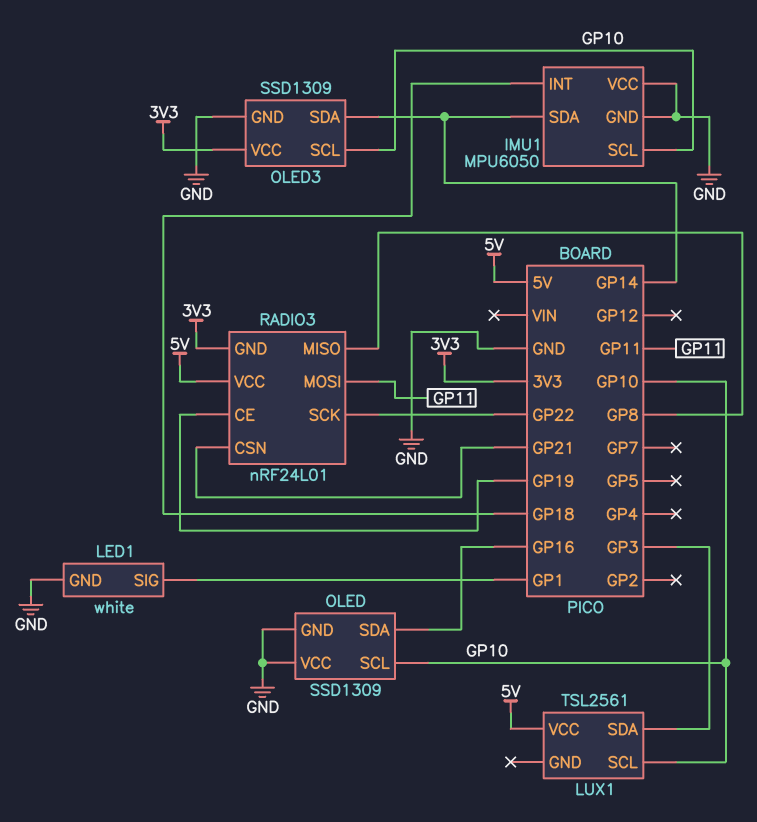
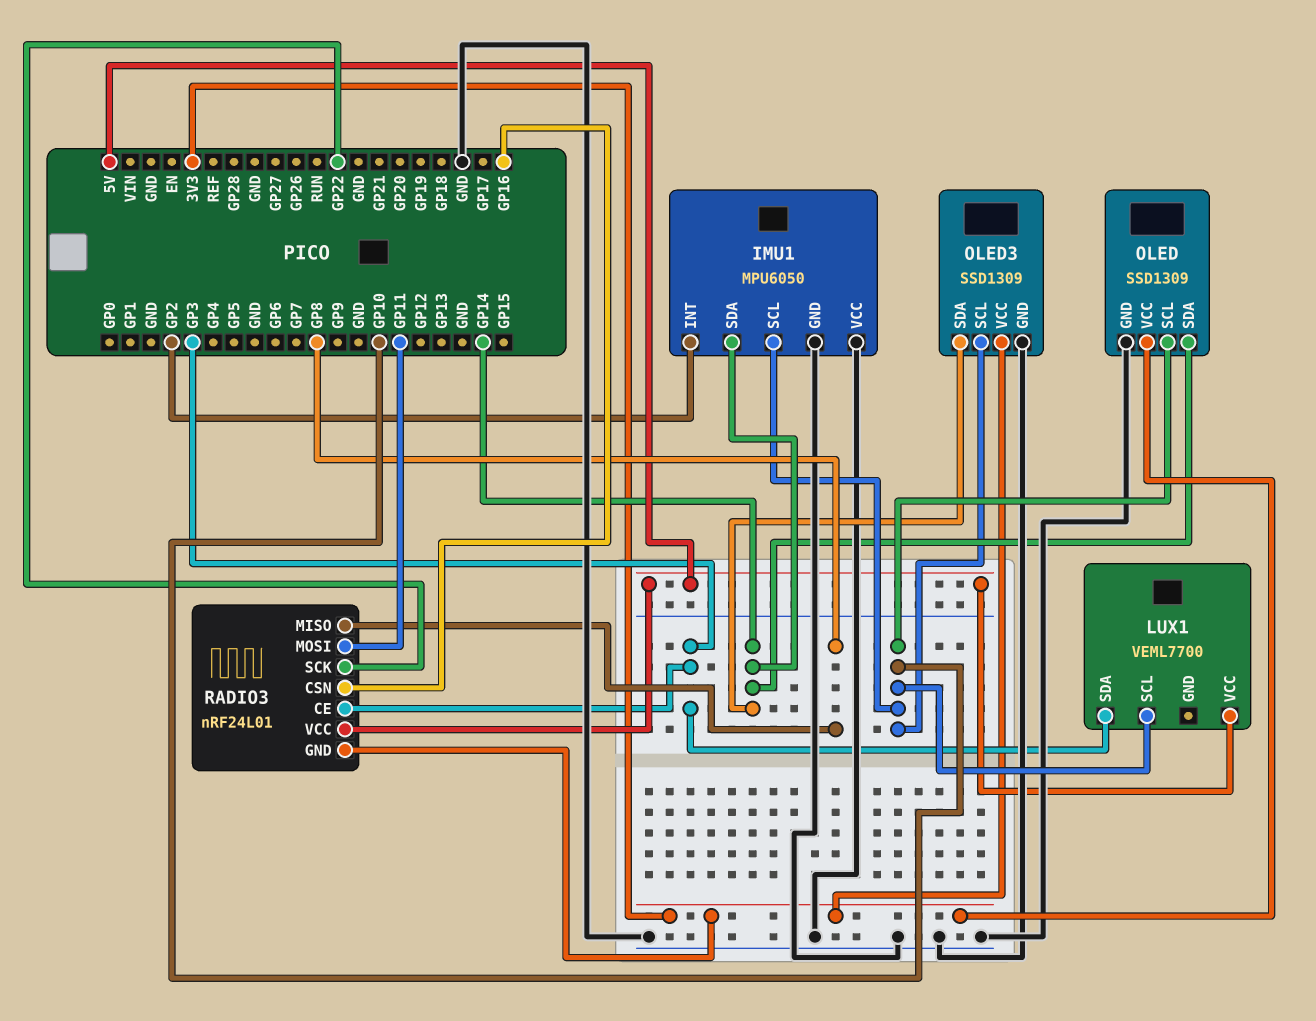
IMU1 pin INT: GP18 -> GP2
LED1: white -> none
LED1 pin GND: GND -> none
LED1 pin SIG: GP1 -> none
LUX1: TSL2561 -> VEML7700
OLED pin SDA: GP16 -> GP14
OLED pin VCC: GND -> 3V3
RADIO3 pin CE: GP19 -> GP3
RADIO3 pin CSN: GP21 -> GP16

